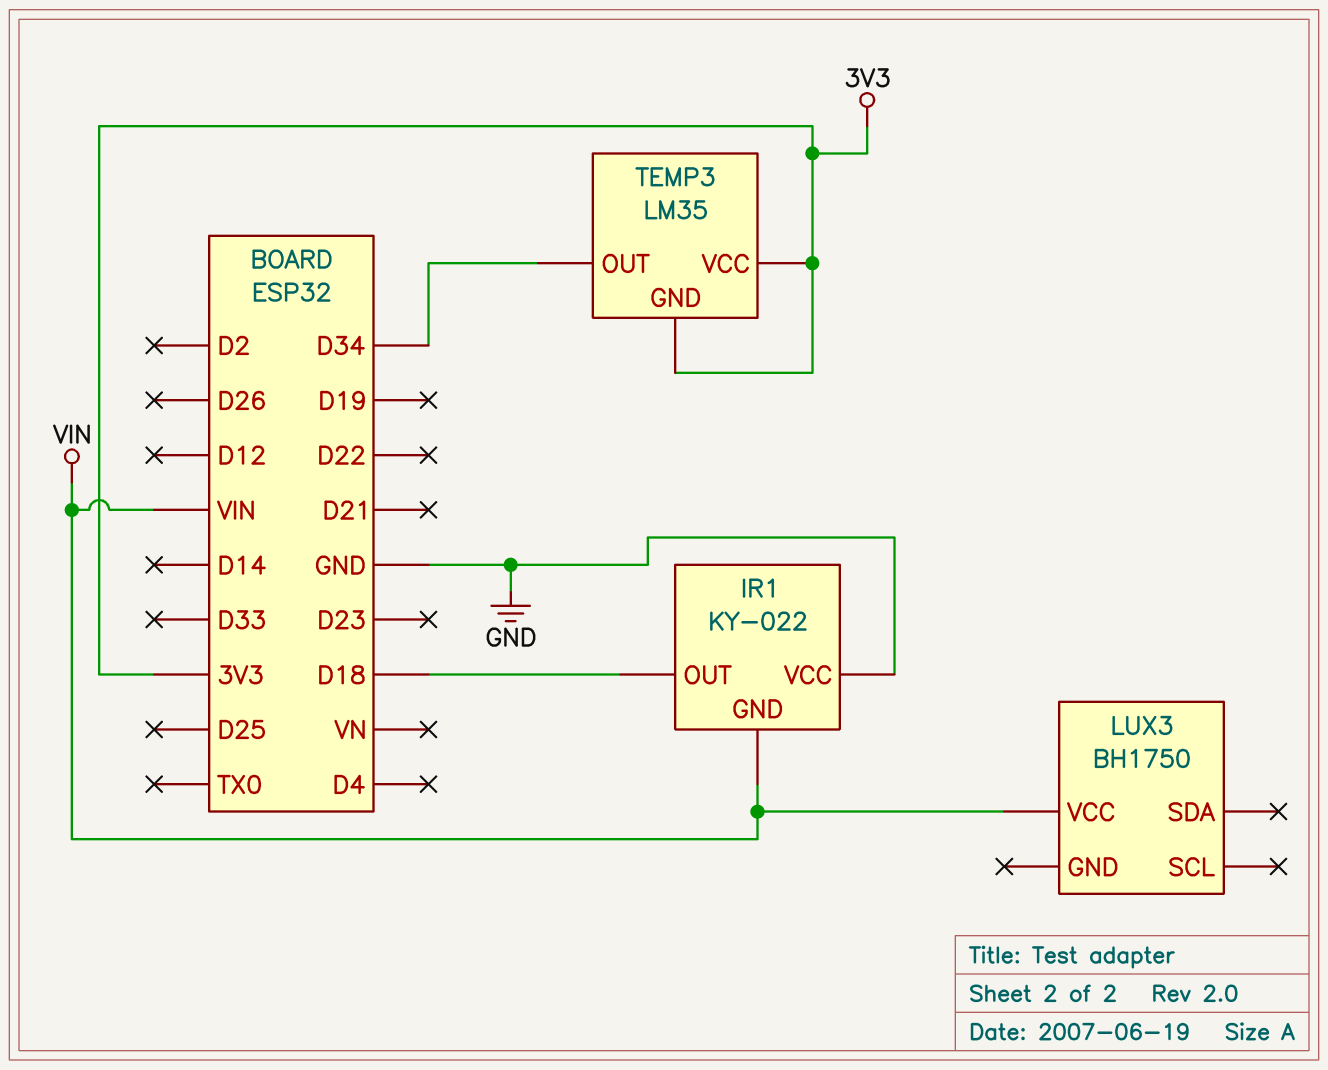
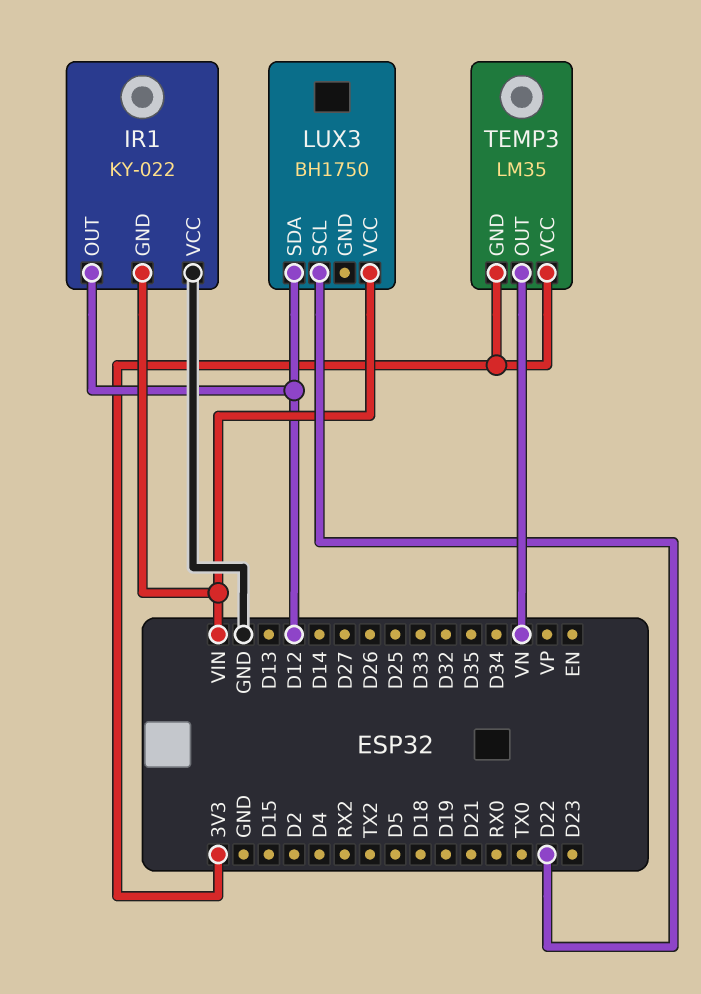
IR1 pin OUT: D18 -> D12
LUX3 pin SCL: none -> D22
LUX3 pin SDA: none -> D12
TEMP3 pin OUT: D34 -> VN

